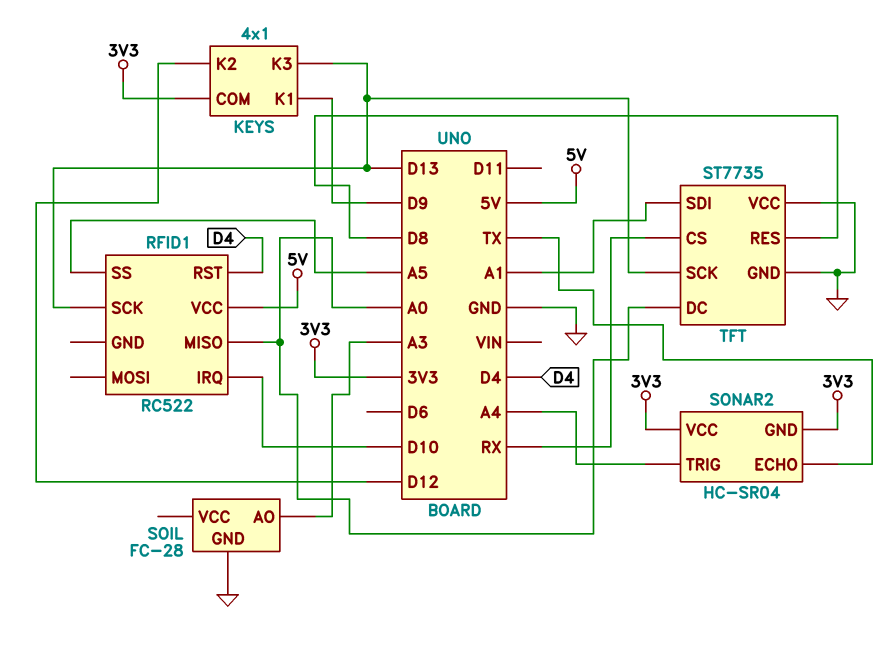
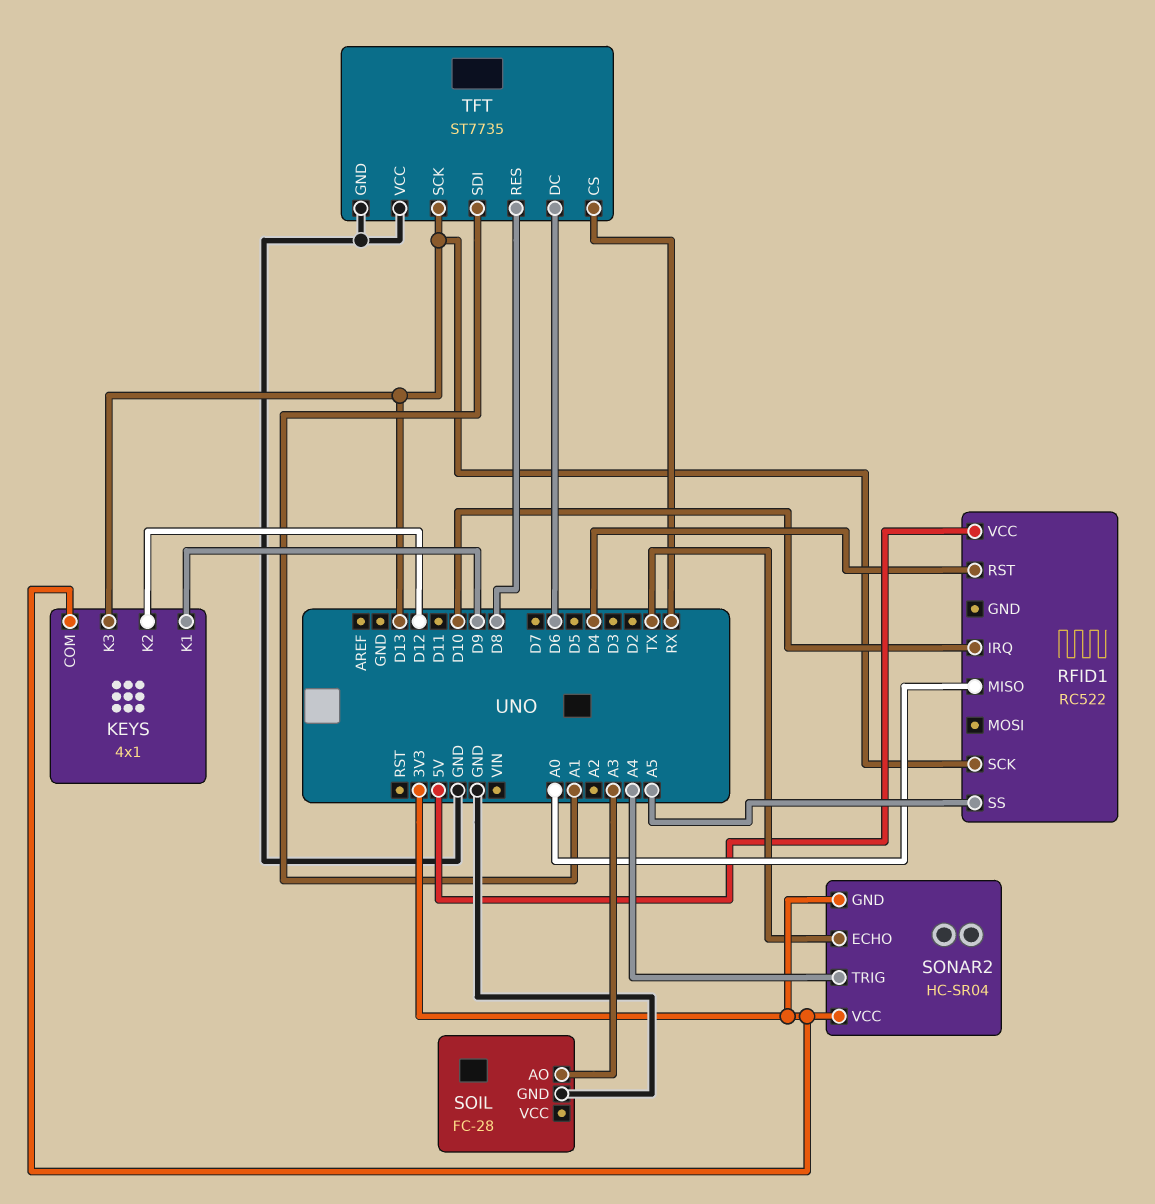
TFT pin DC: A0 -> D6

